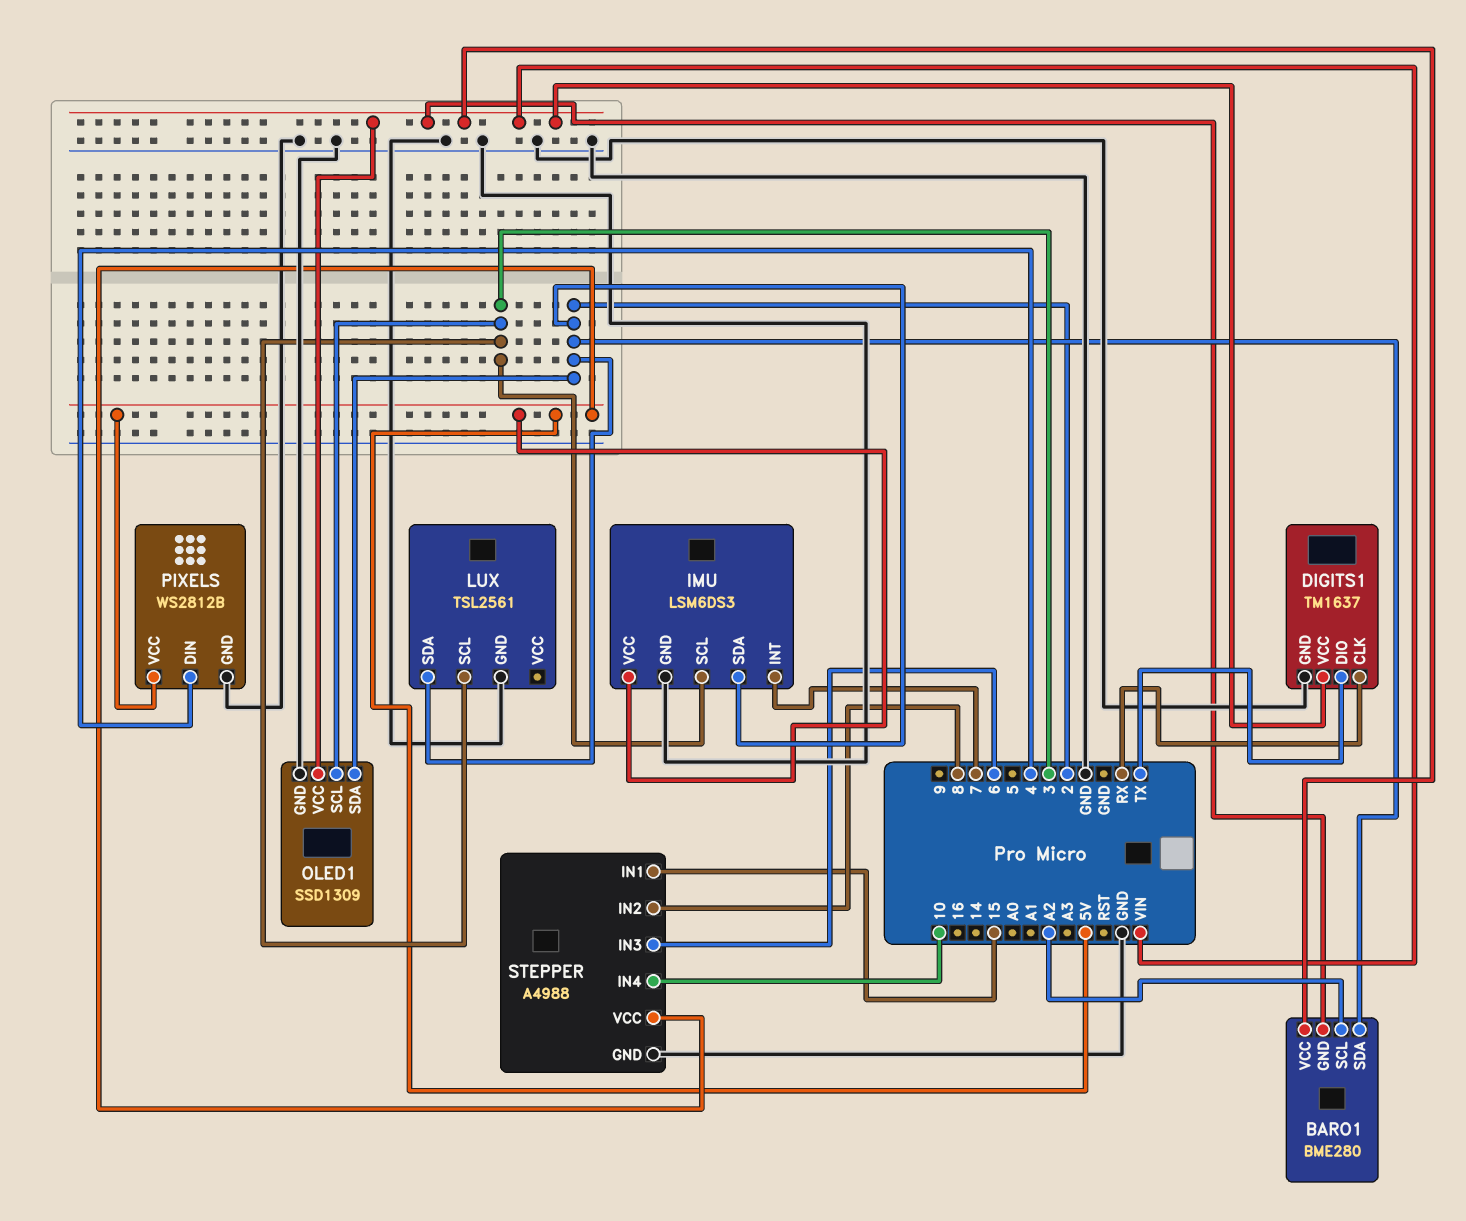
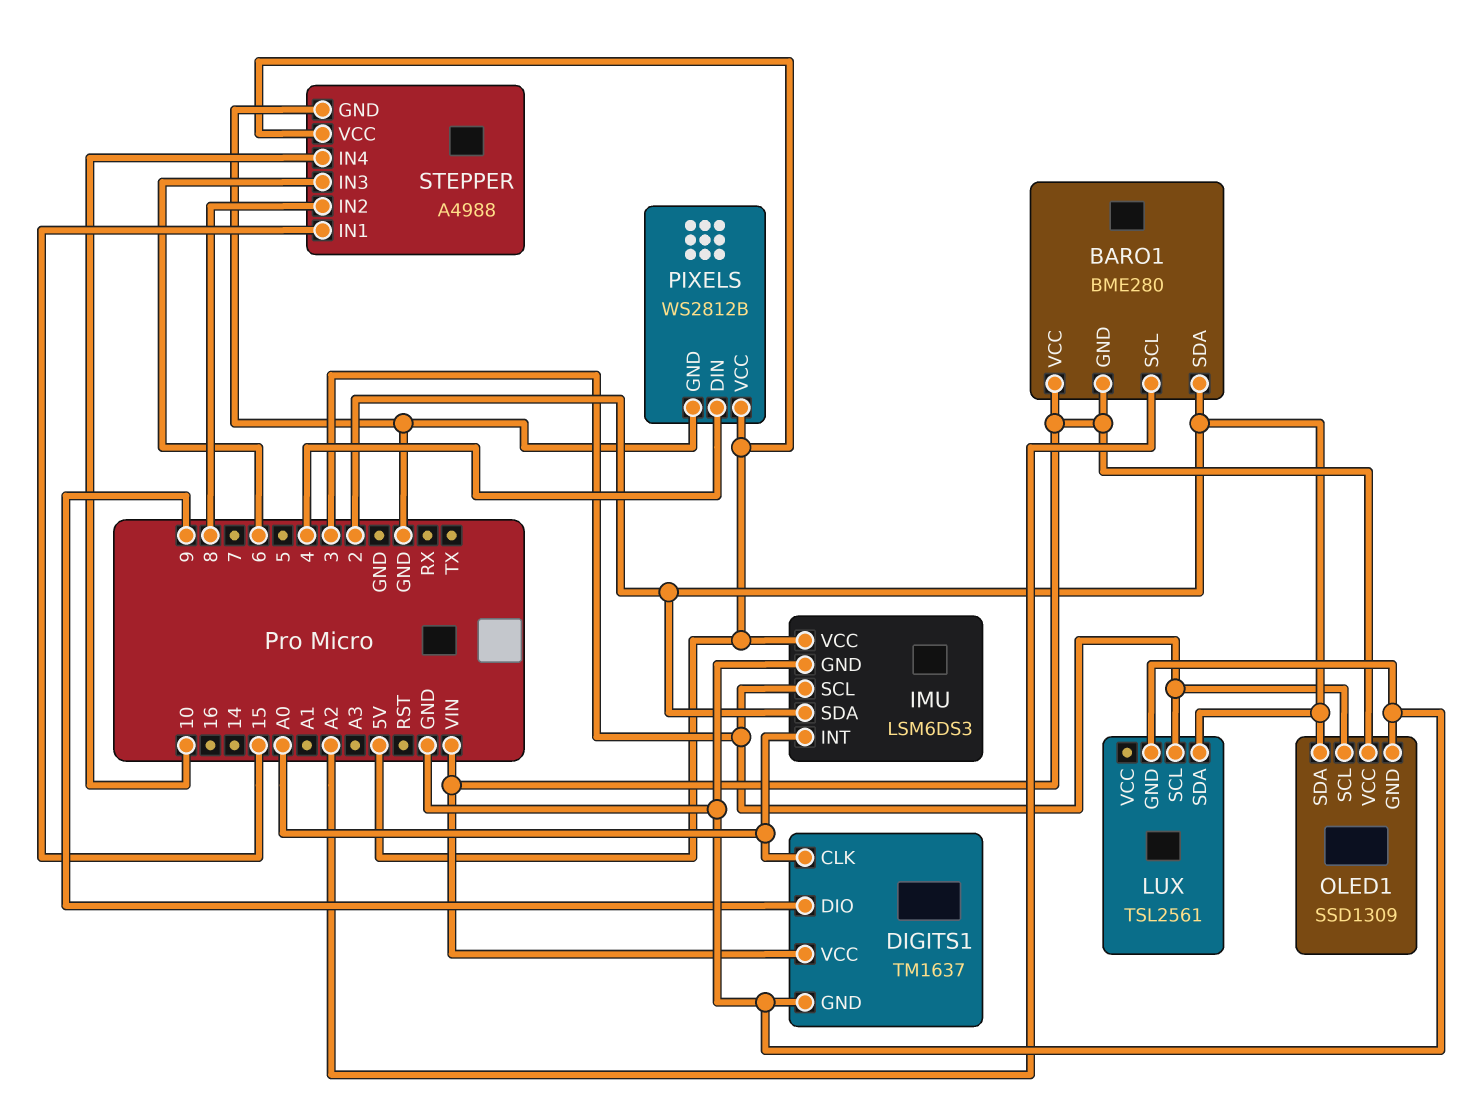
DIGITS1 pin CLK: RX -> A0
DIGITS1 pin DIO: TX -> 9
IMU pin INT: 7 -> A0

